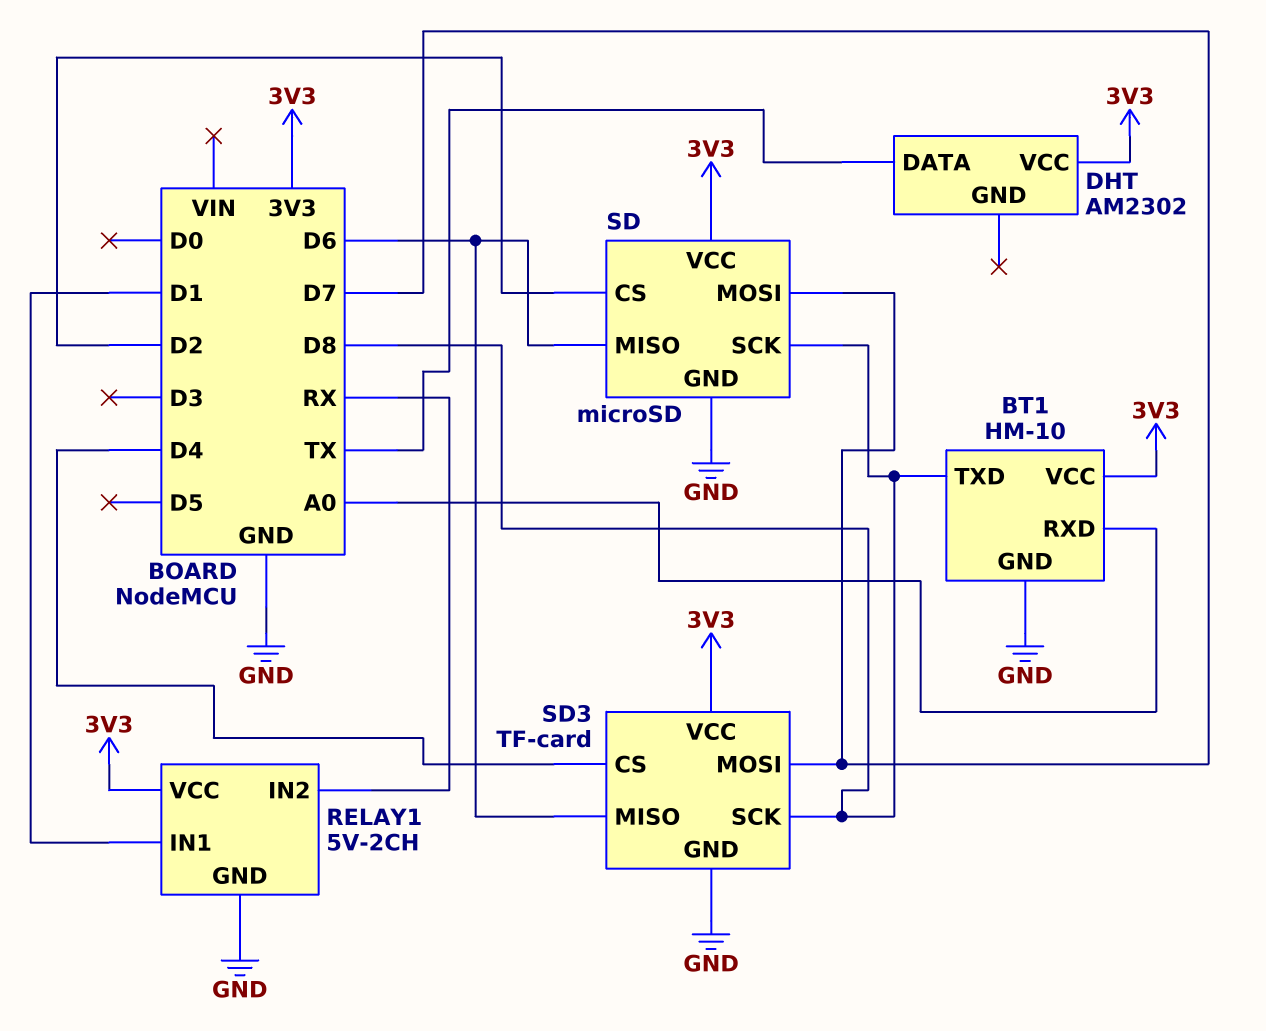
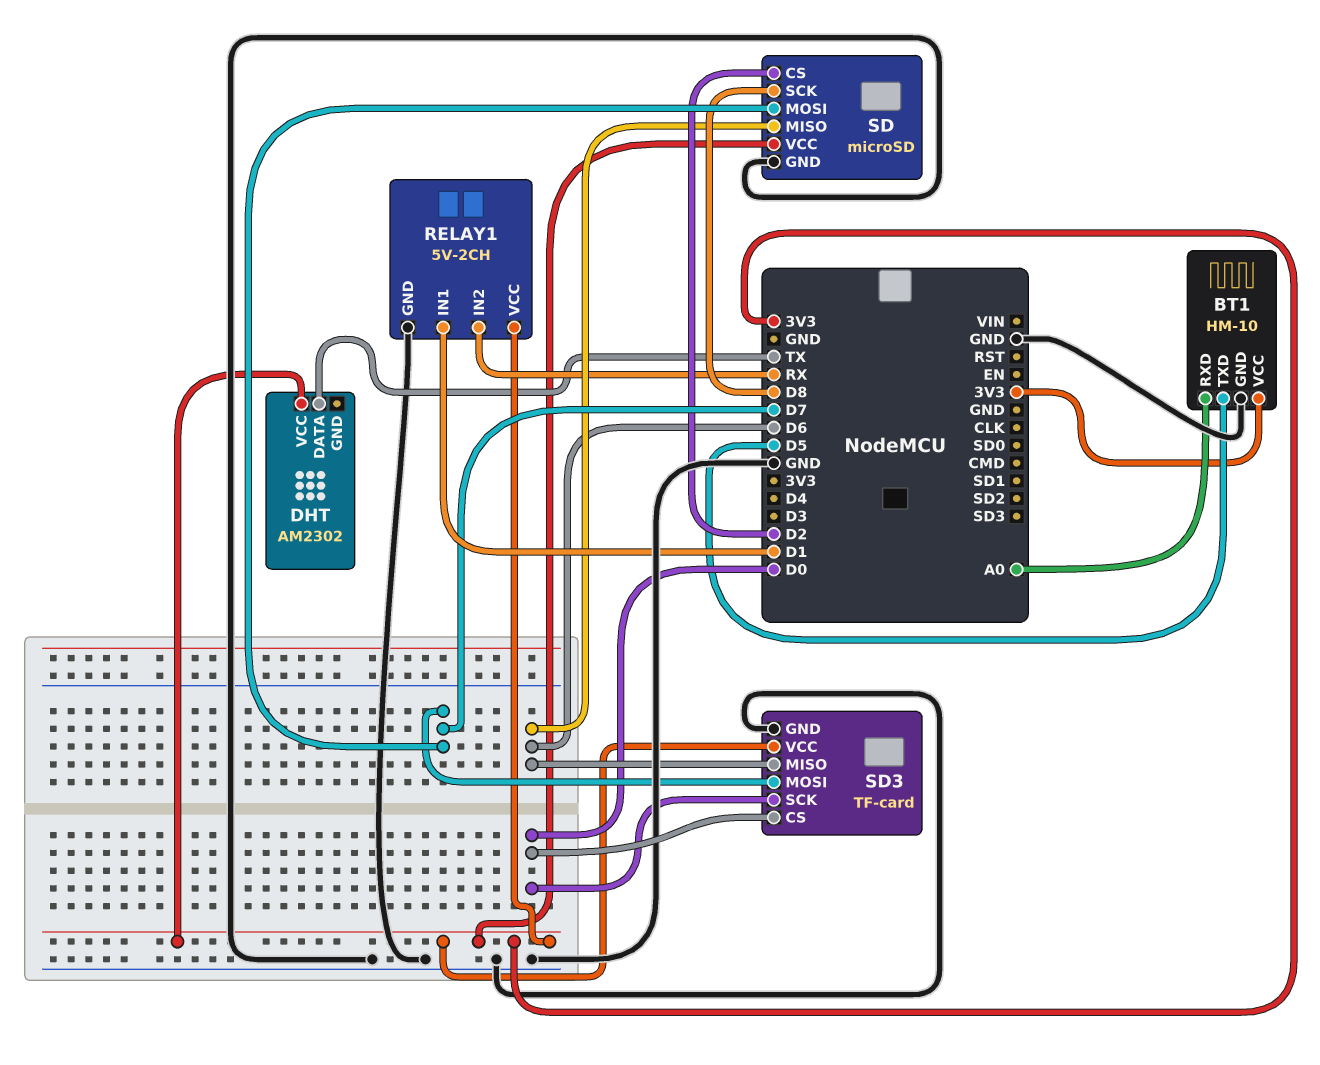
BT1 pin TXD: D8 -> D5
SD3 pin CS: D4 -> D0
SD3 pin SCK: D8 -> D0

